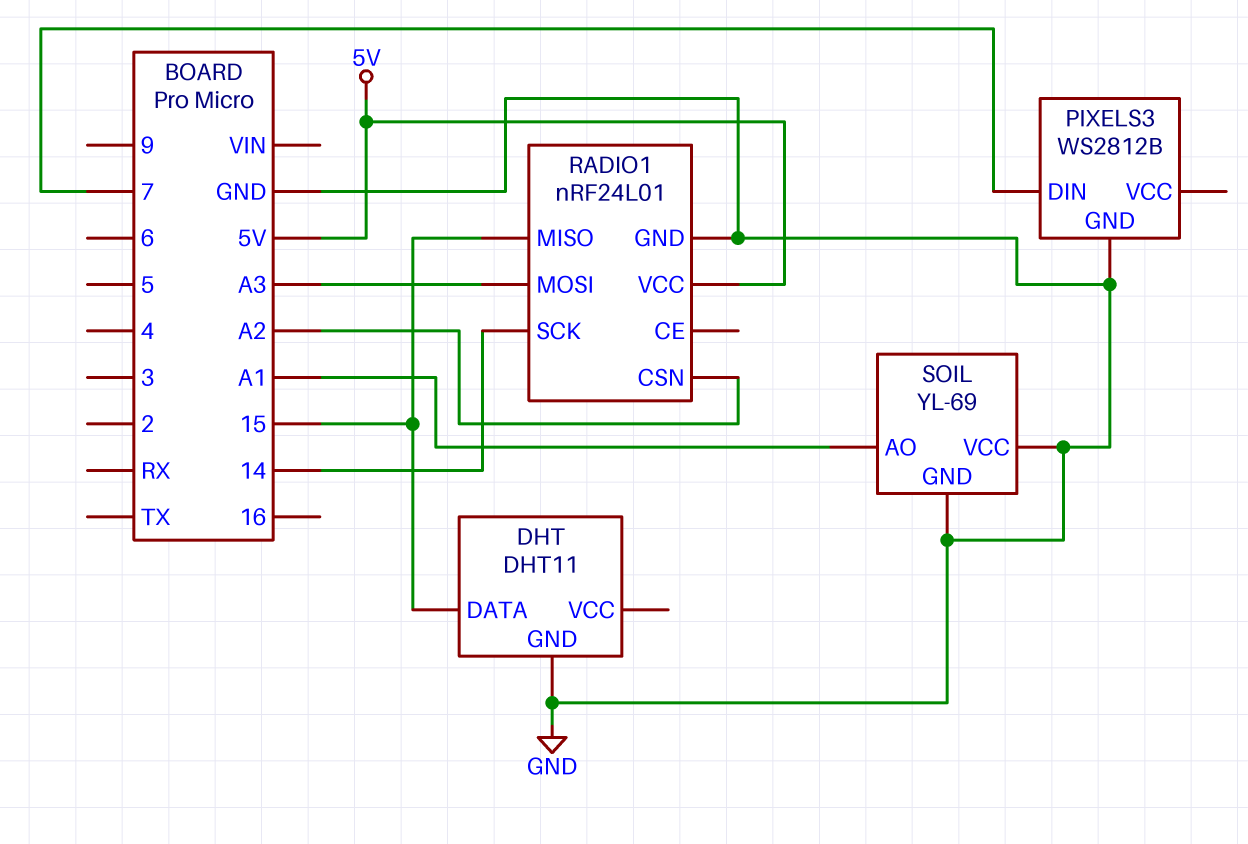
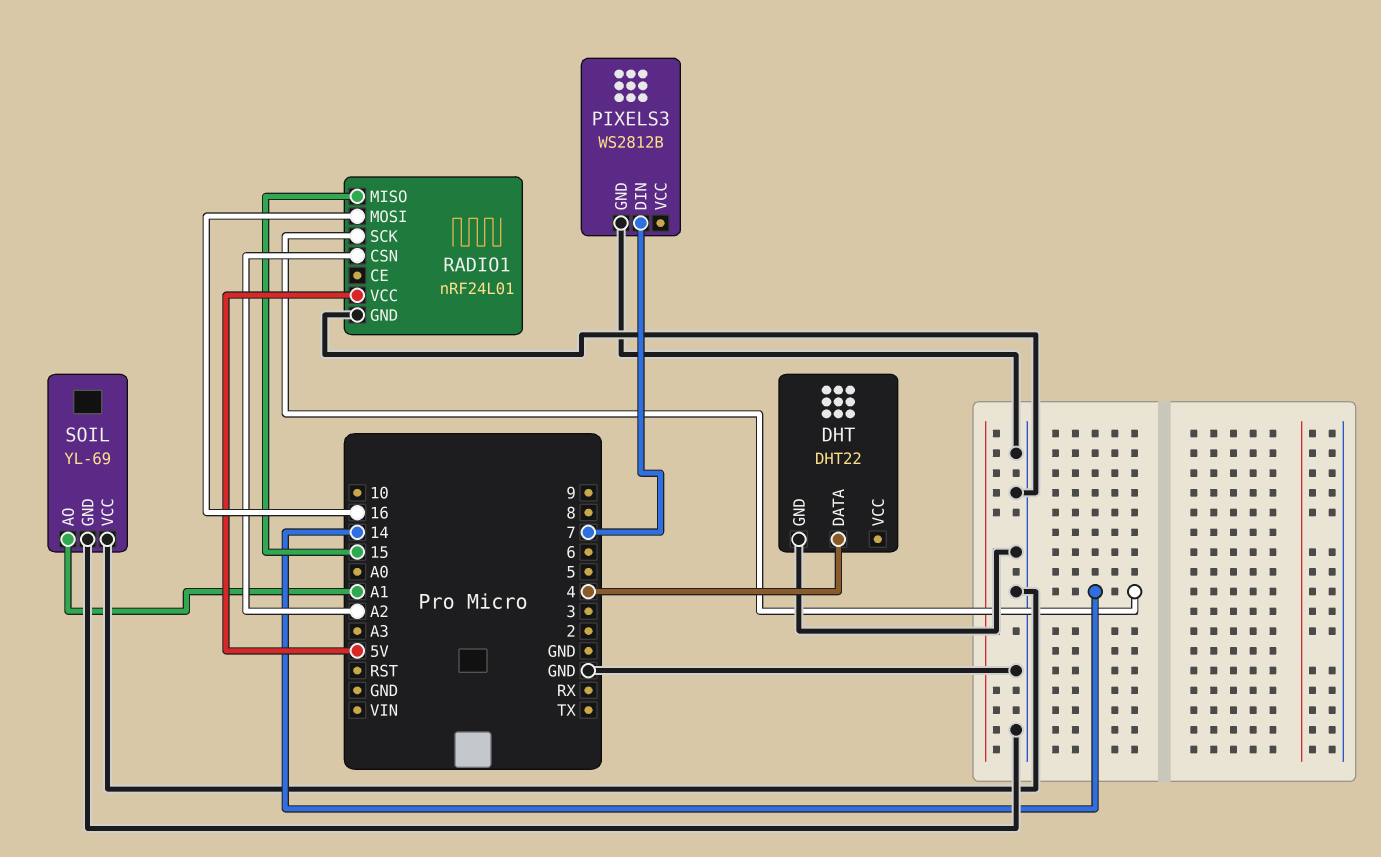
DHT: DHT11 -> DHT22
DHT pin DATA: 15 -> 4
RADIO1 pin MOSI: A3 -> 16

